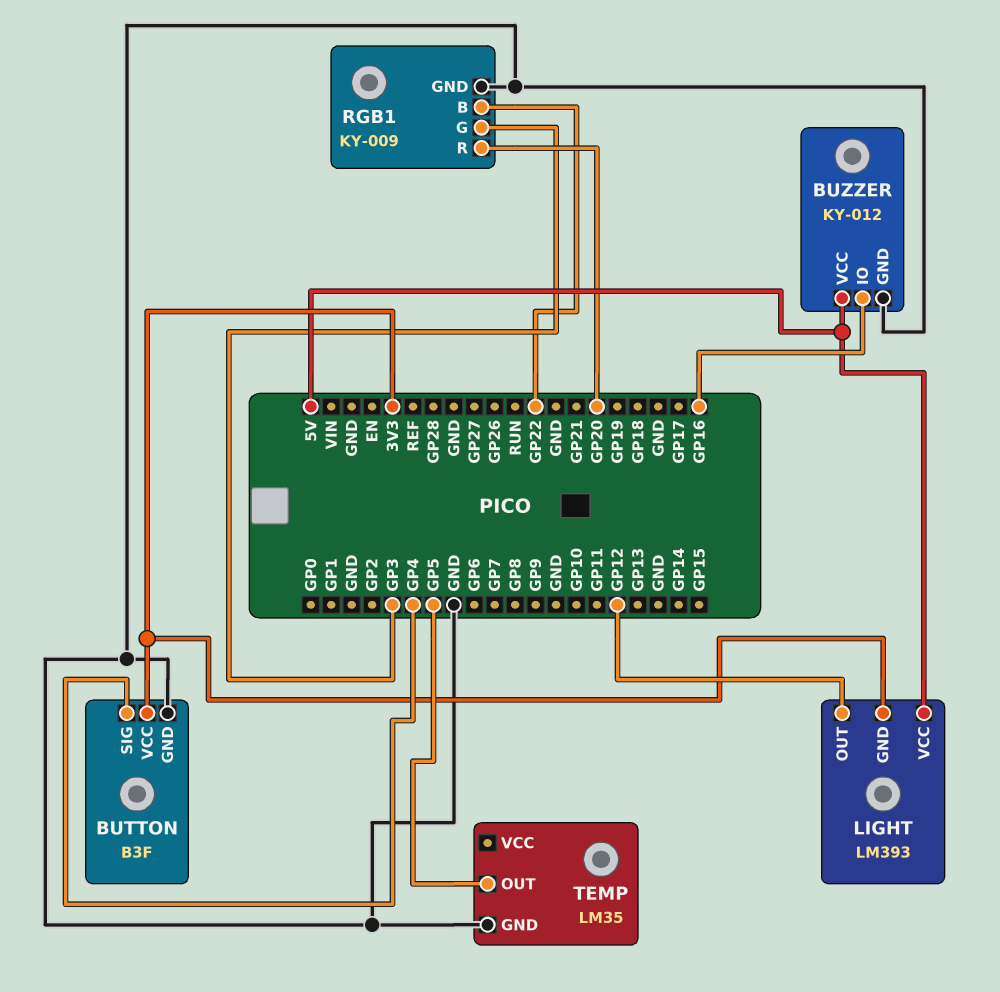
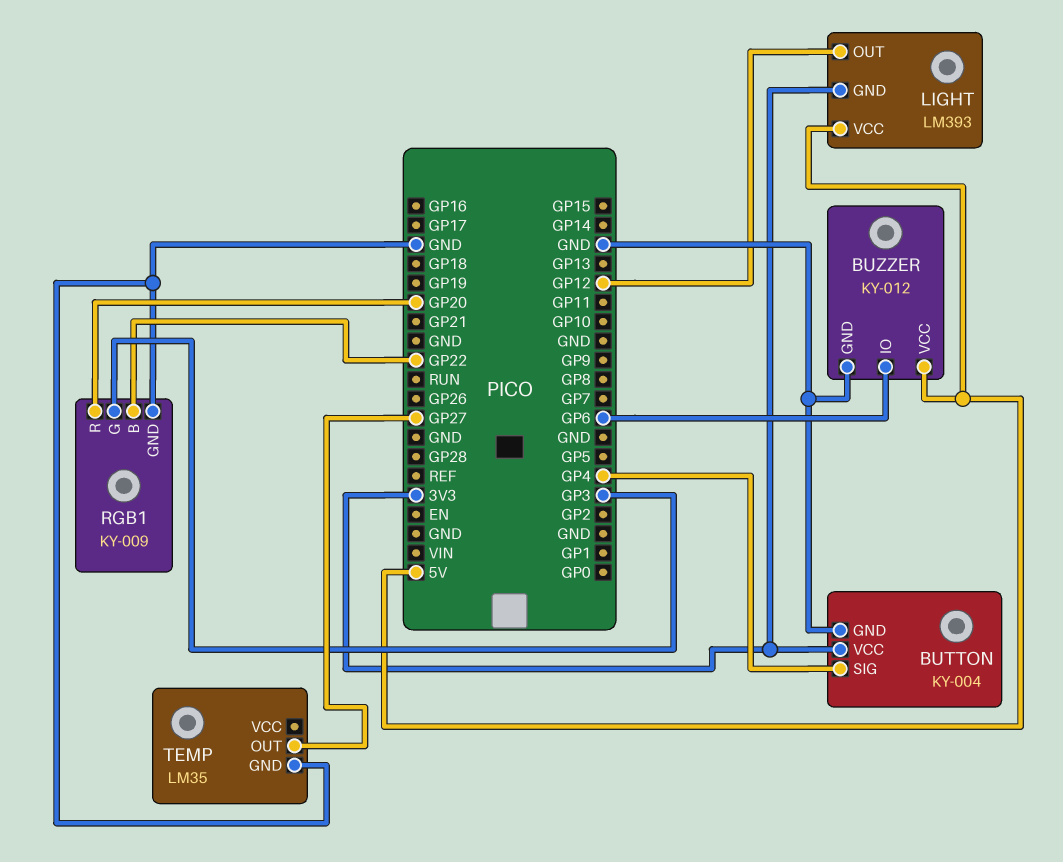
BUTTON: B3F -> KY-004
BUZZER pin IO: GP16 -> GP6
TEMP pin OUT: GP5 -> GP27

